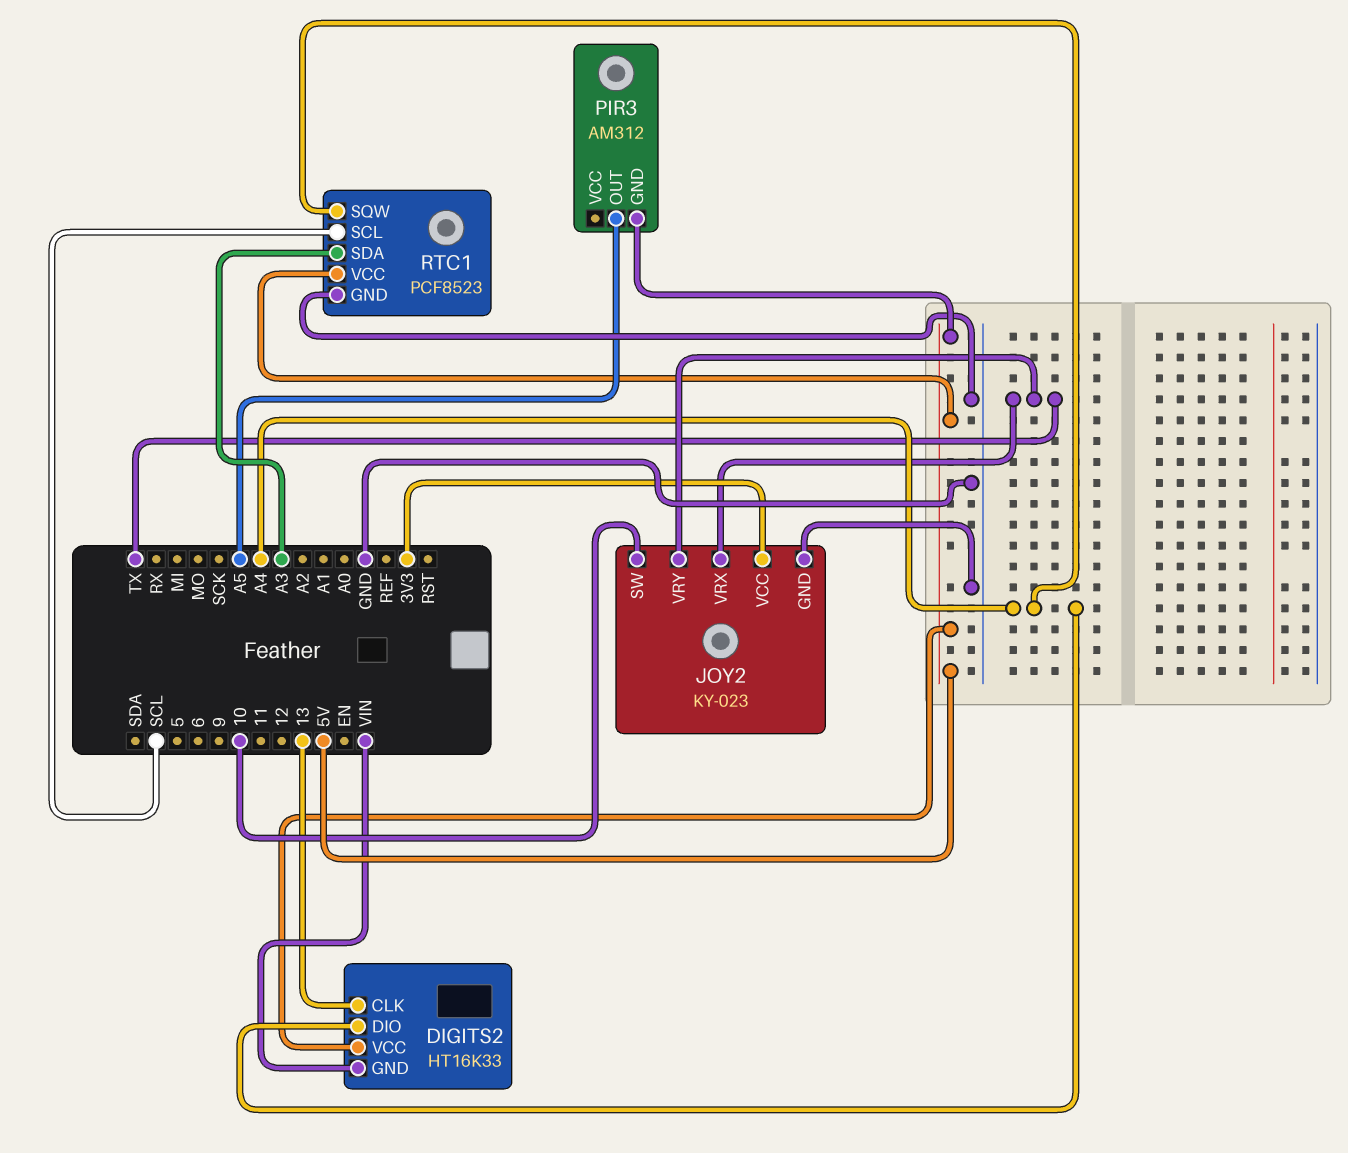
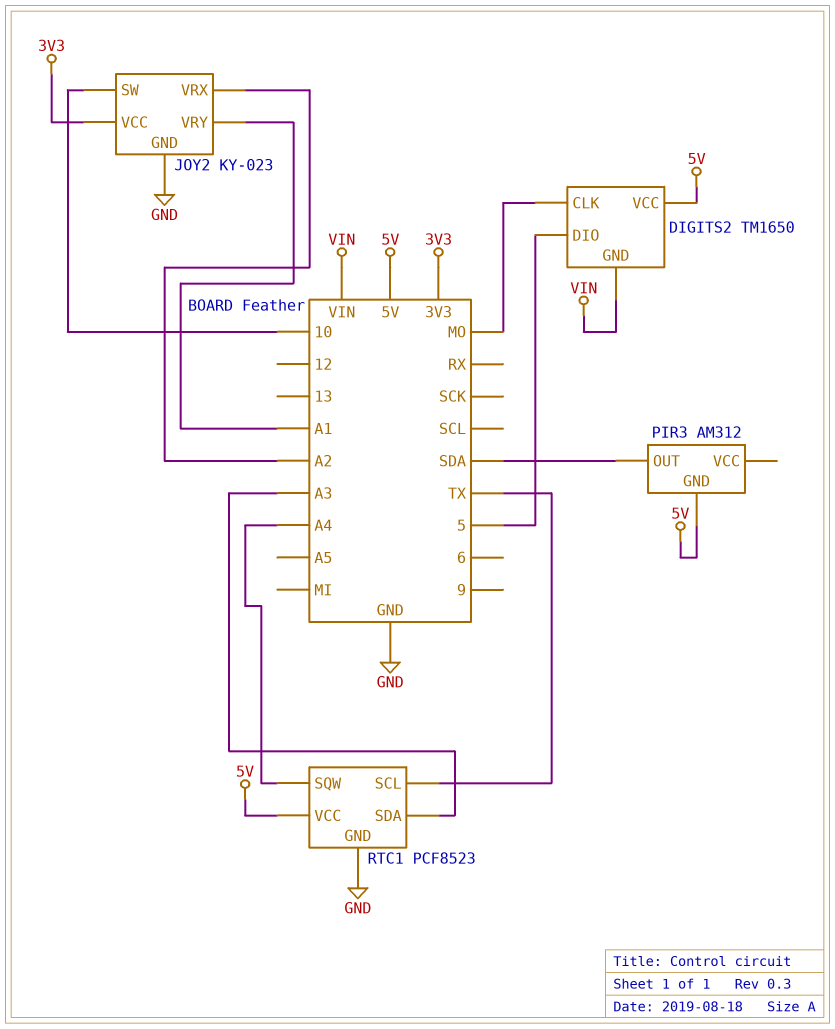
DIGITS2: HT16K33 -> TM1650
DIGITS2 pin CLK: 13 -> MO
DIGITS2 pin DIO: A4 -> 5
JOY2 pin VRX: TX -> A2
JOY2 pin VRY: TX -> A1
PIR3 pin OUT: A5 -> SDA
RTC1 pin SCL: SCL -> TX

